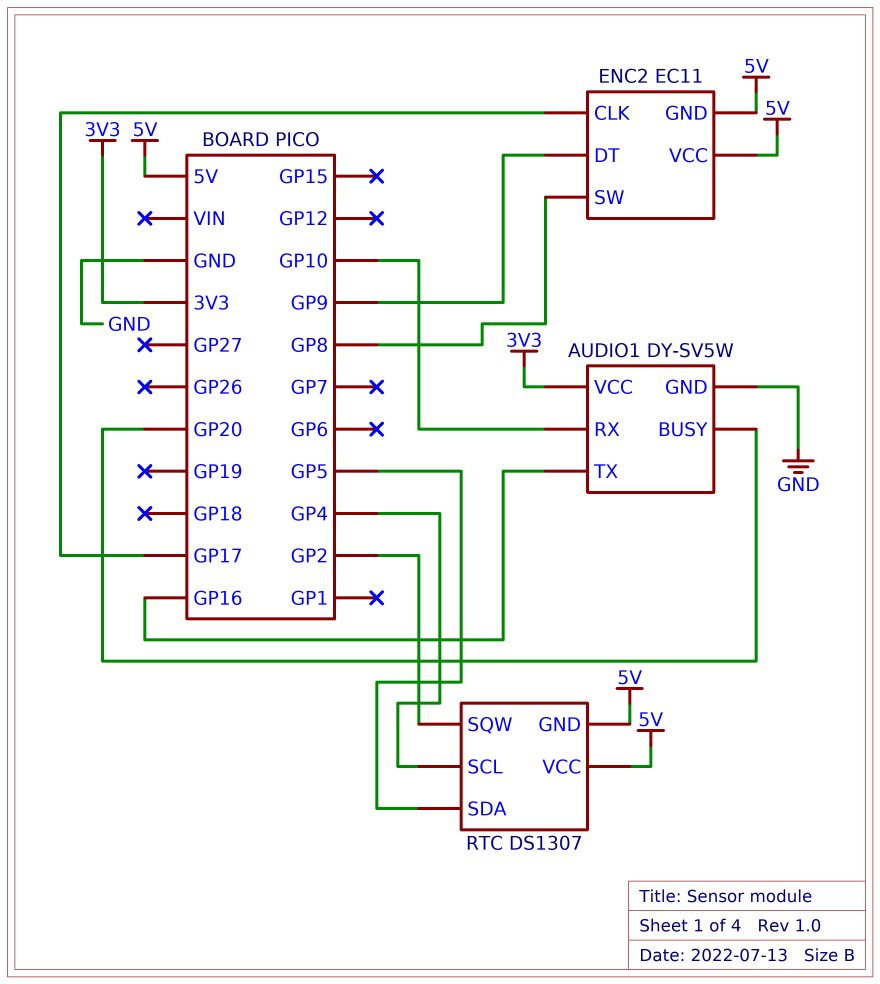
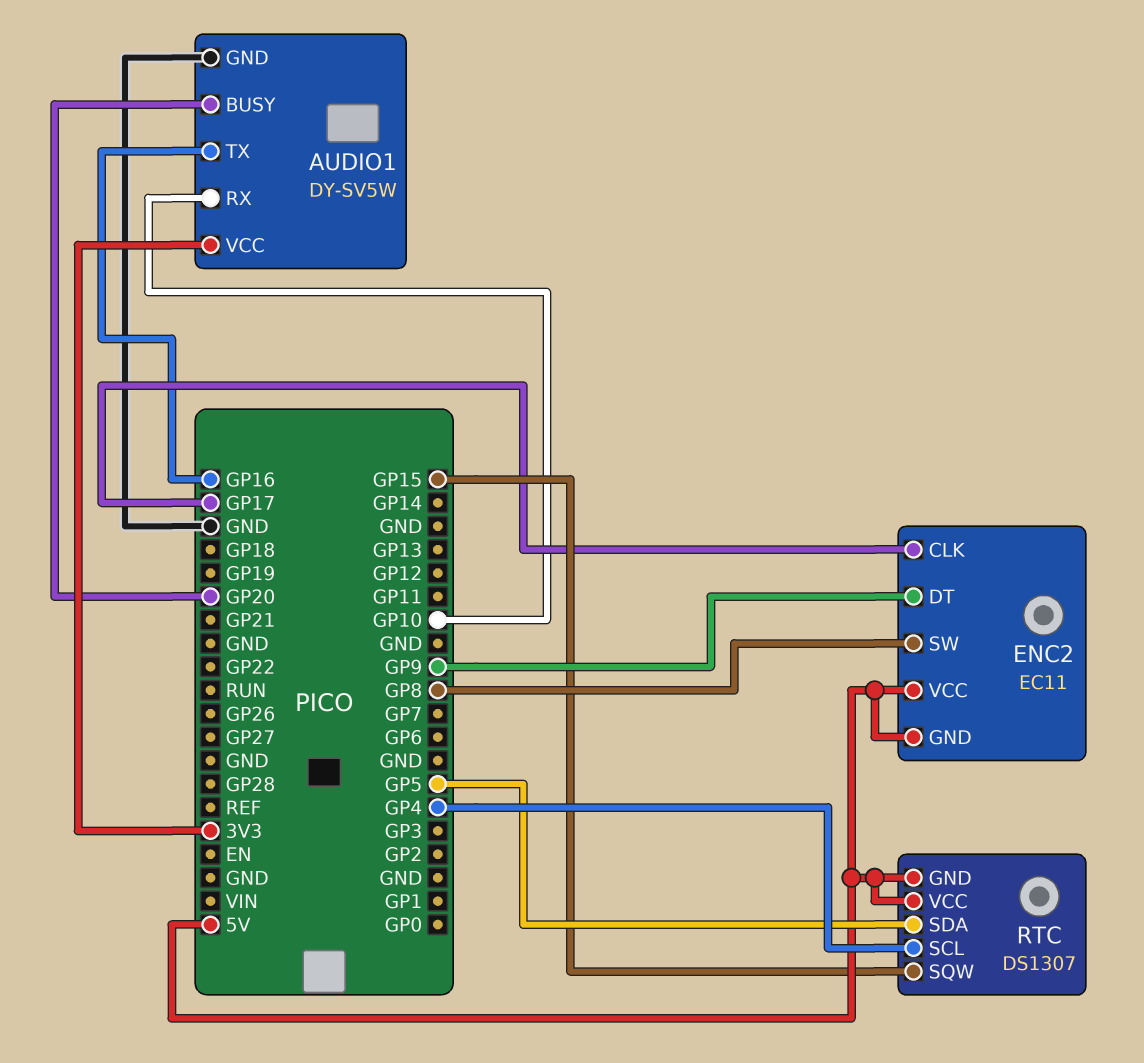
RTC pin SQW: GP2 -> GP15

